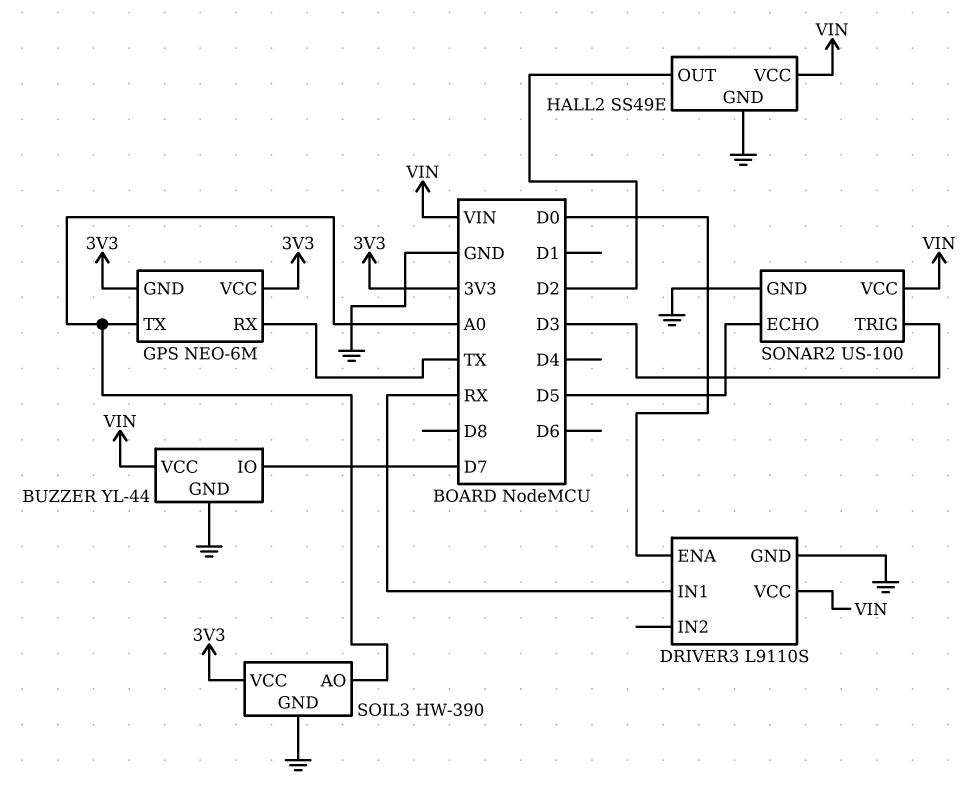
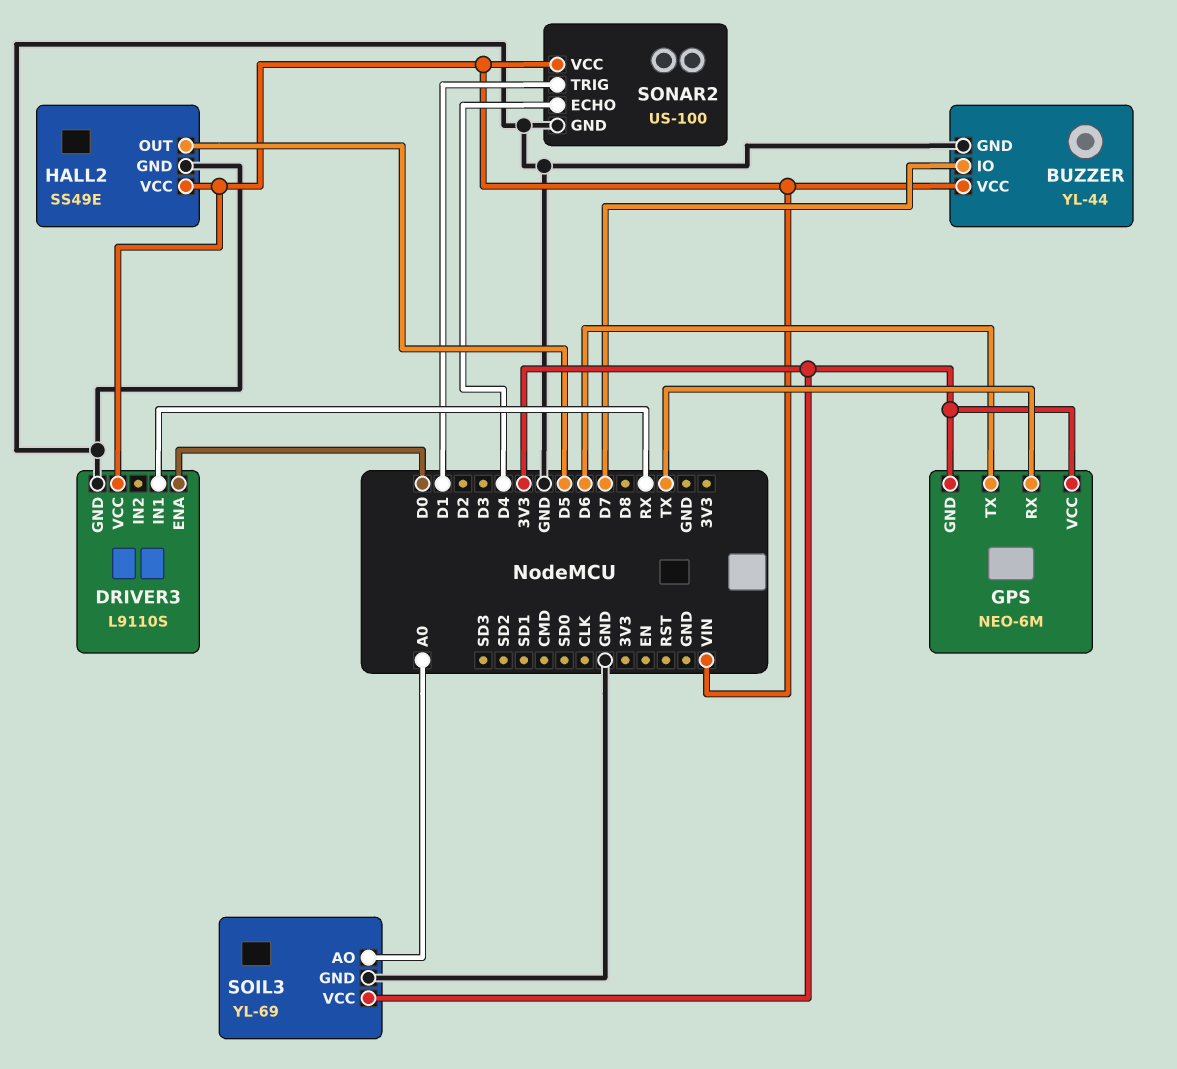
GPS pin TX: A0 -> D6
HALL2 pin OUT: D2 -> D5
SOIL3: HW-390 -> YL-69
SONAR2 pin ECHO: D5 -> D4
SONAR2 pin TRIG: D3 -> D1

